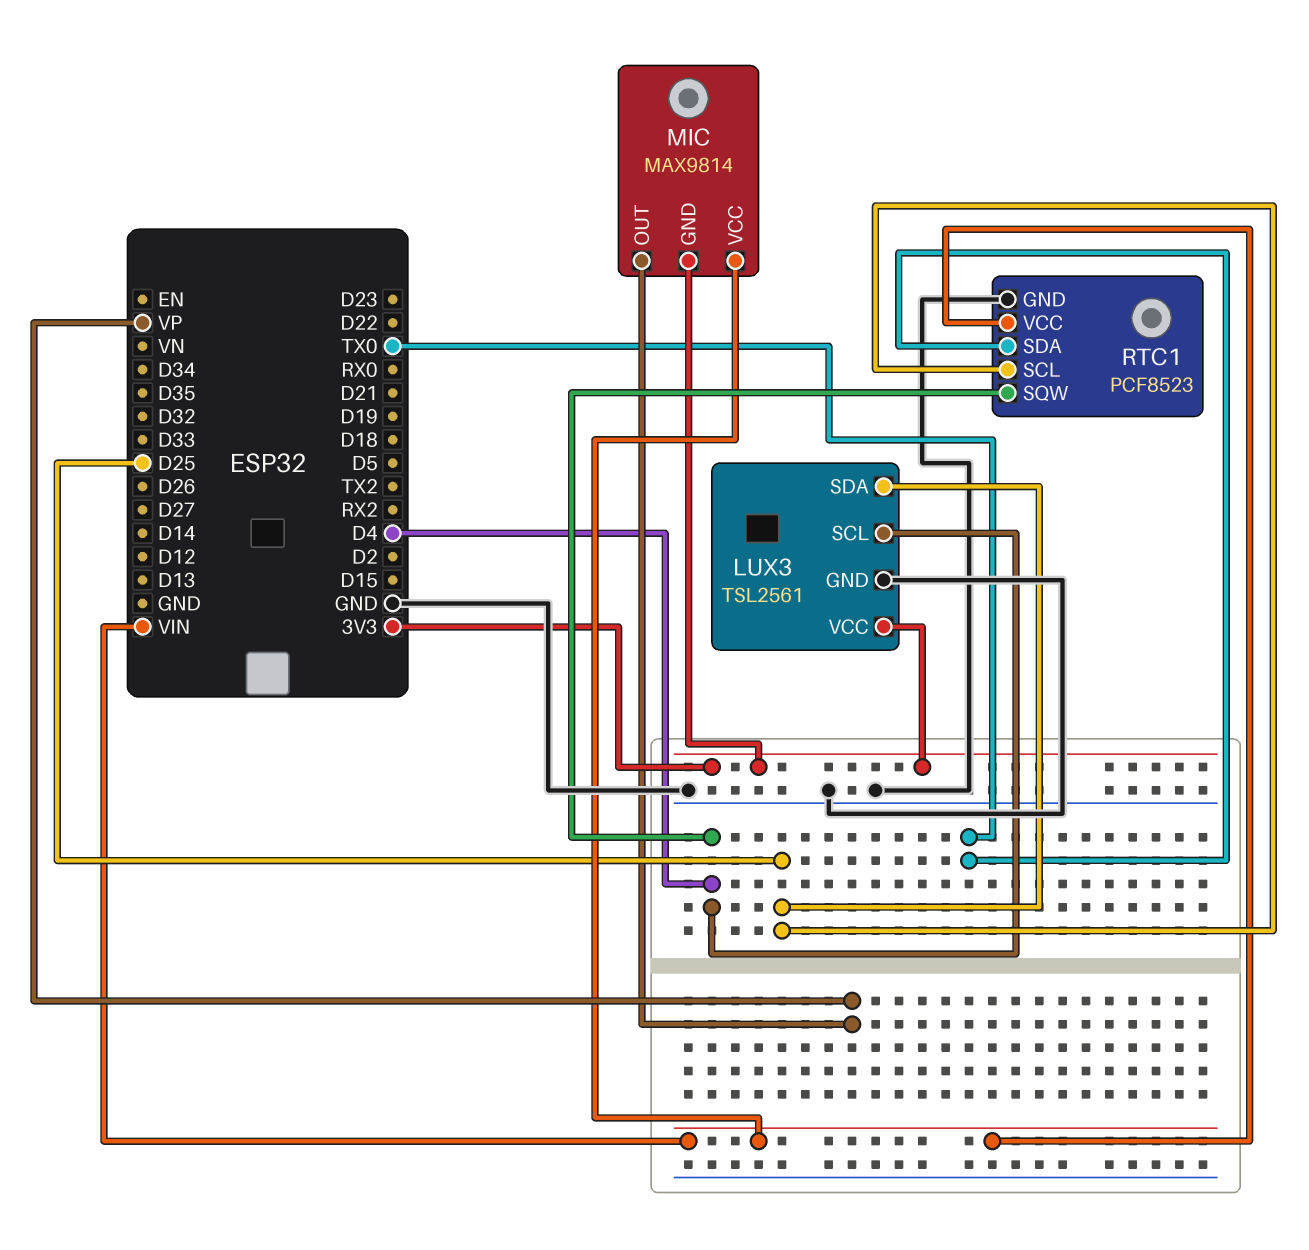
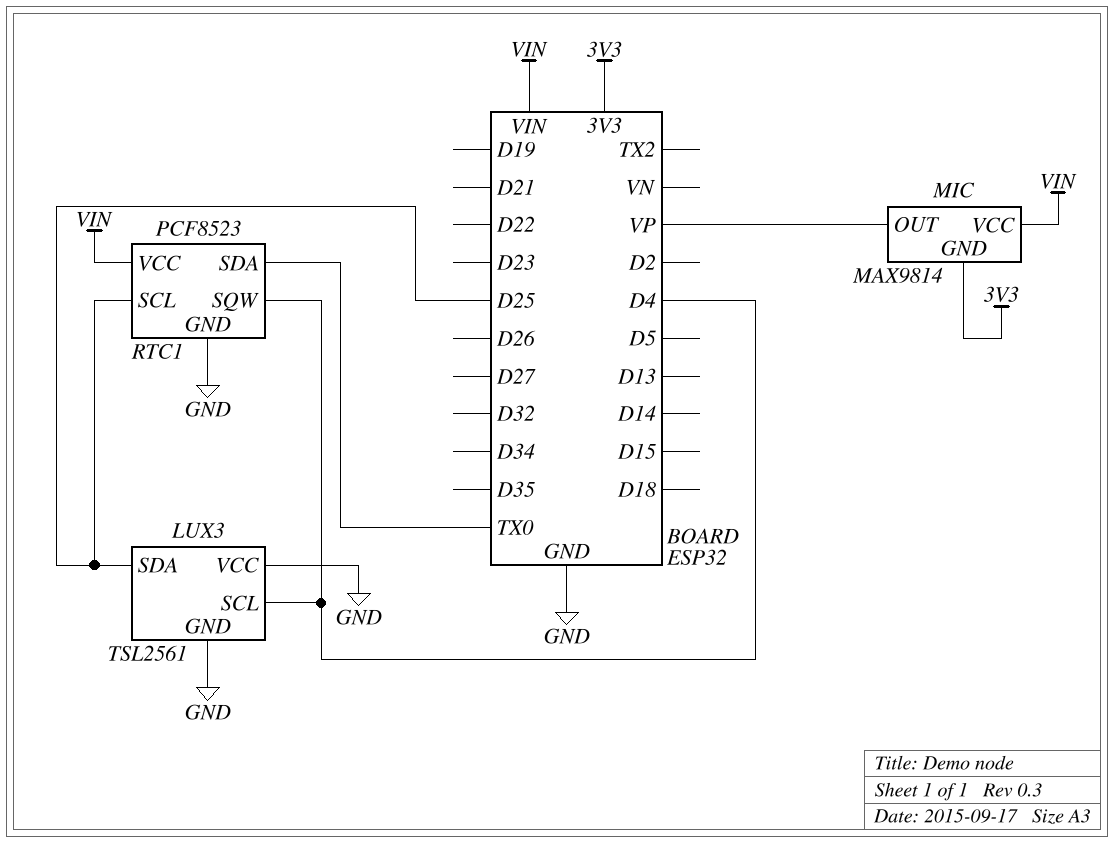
LUX3 pin VCC: 3V3 -> GND

